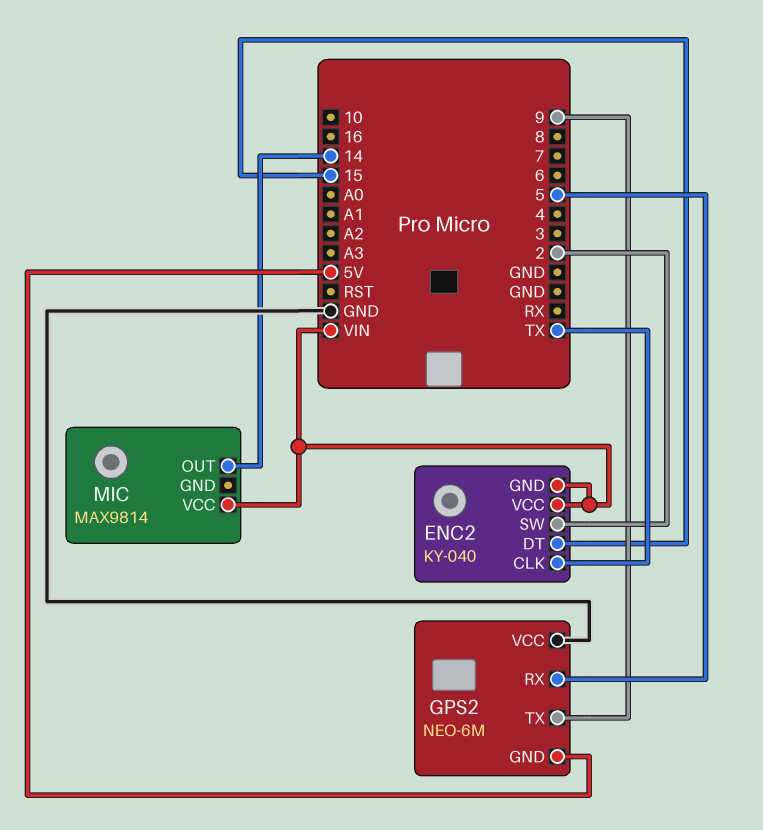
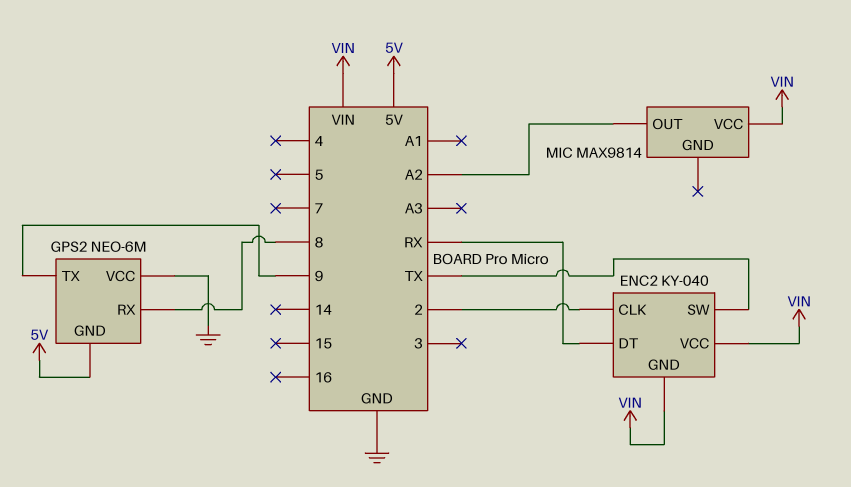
ENC2 pin CLK: TX -> 2
ENC2 pin DT: 15 -> RX
ENC2 pin SW: 2 -> TX
GPS2 pin RX: 5 -> 8
MIC pin OUT: 14 -> A2

